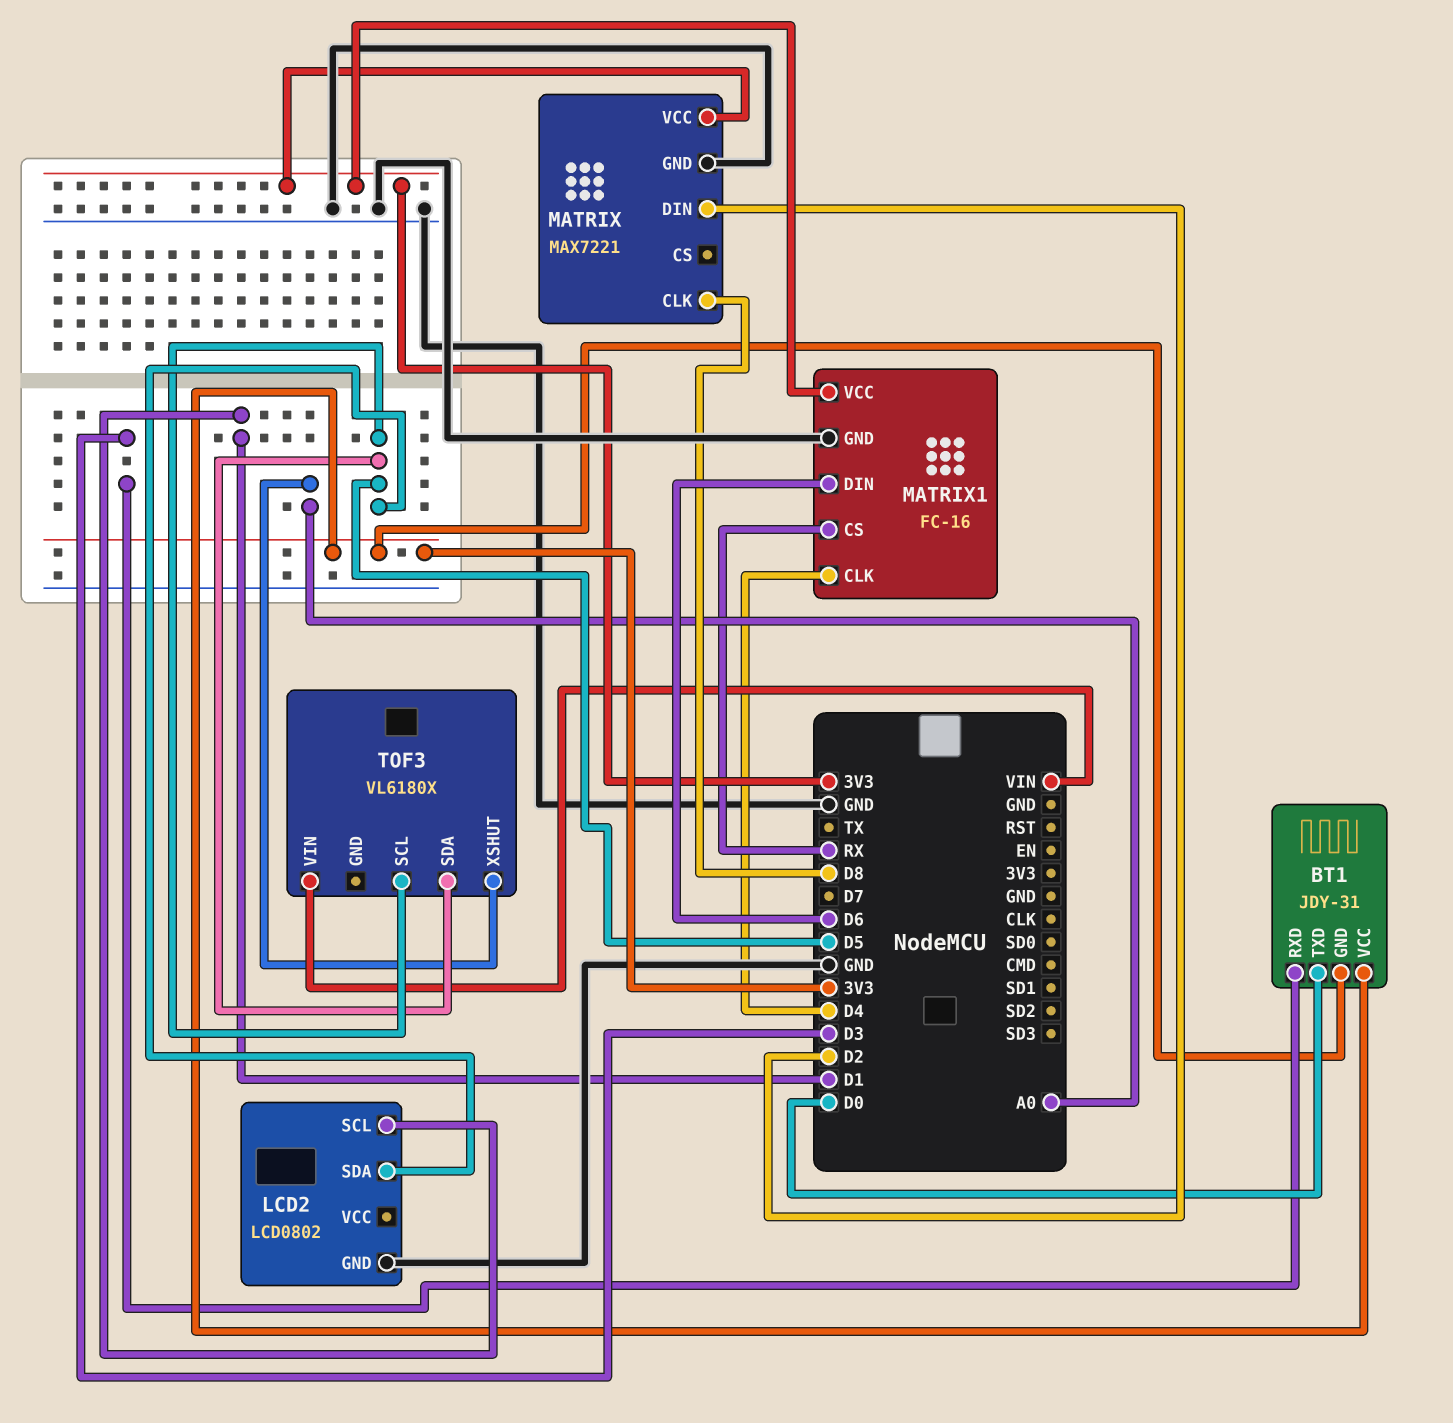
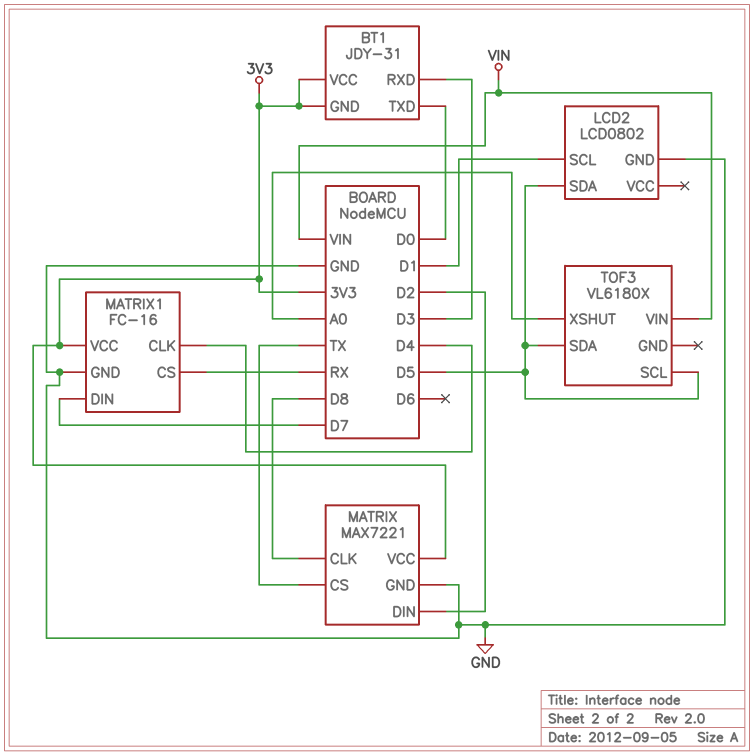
MATRIX pin CS: none -> TX
MATRIX1 pin DIN: D6 -> D7

